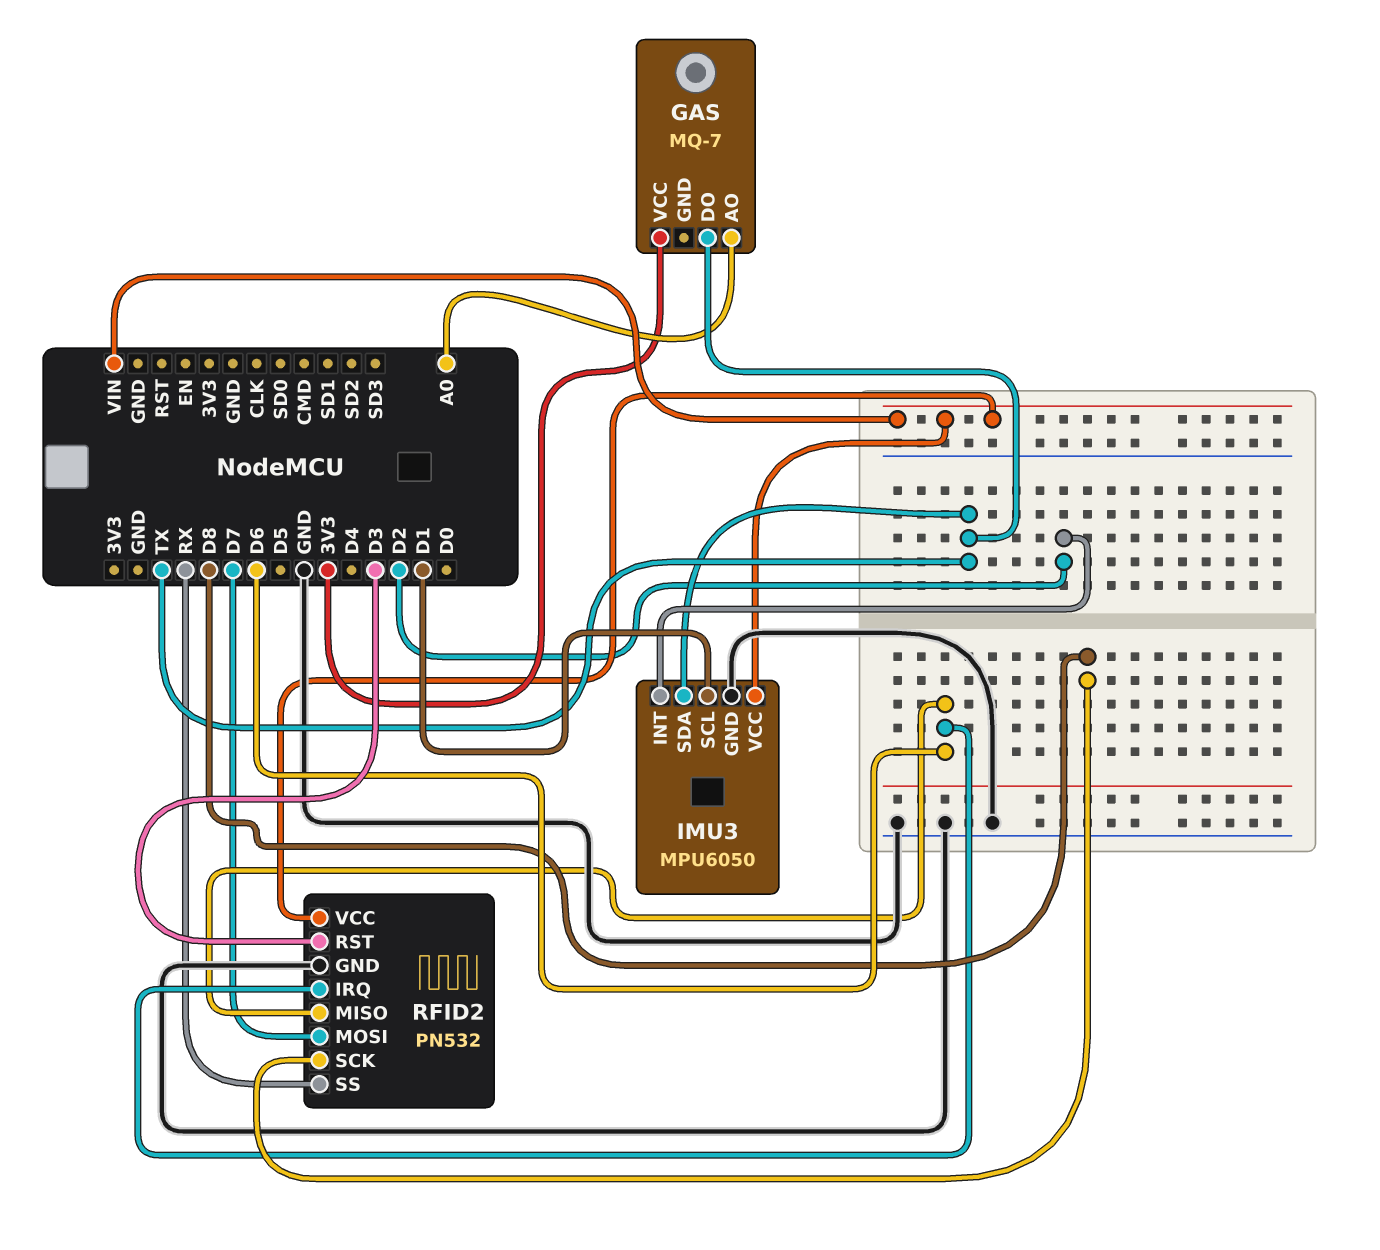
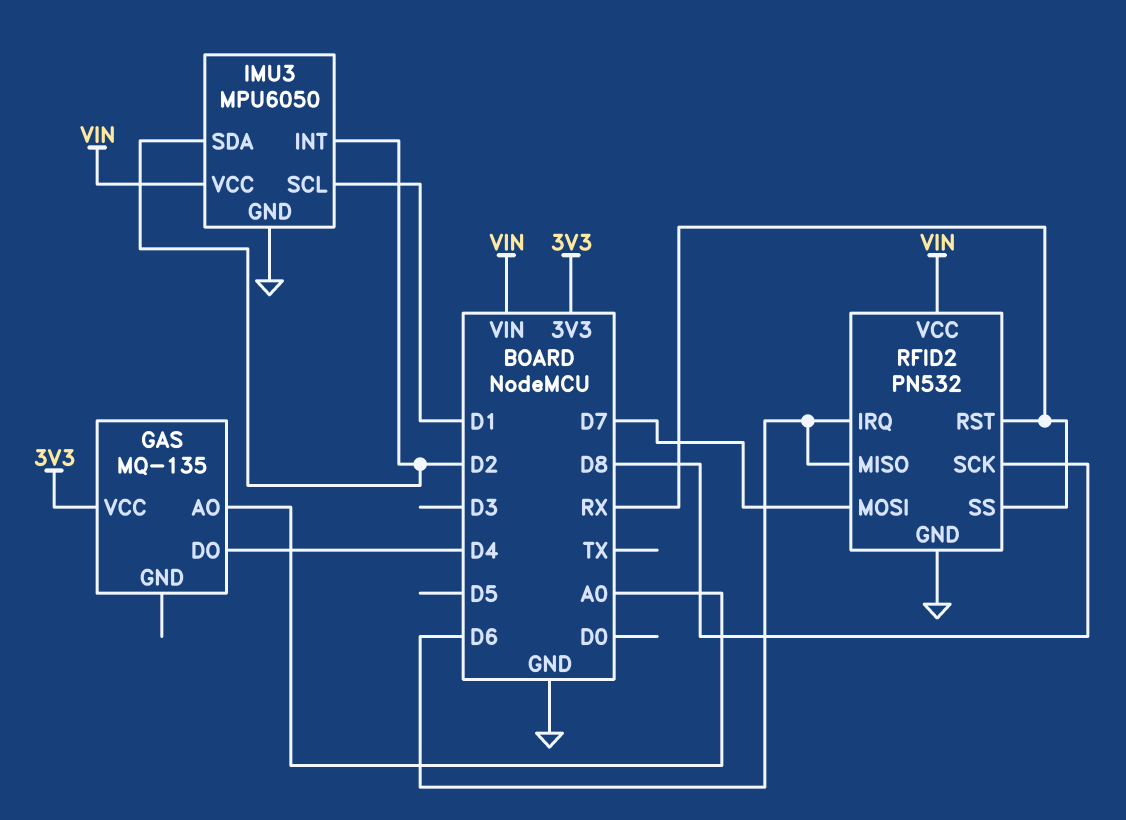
GAS: MQ-7 -> MQ-135
GAS pin DO: TX -> D4
IMU3 pin SDA: TX -> D2
RFID2 pin RST: D3 -> RX

